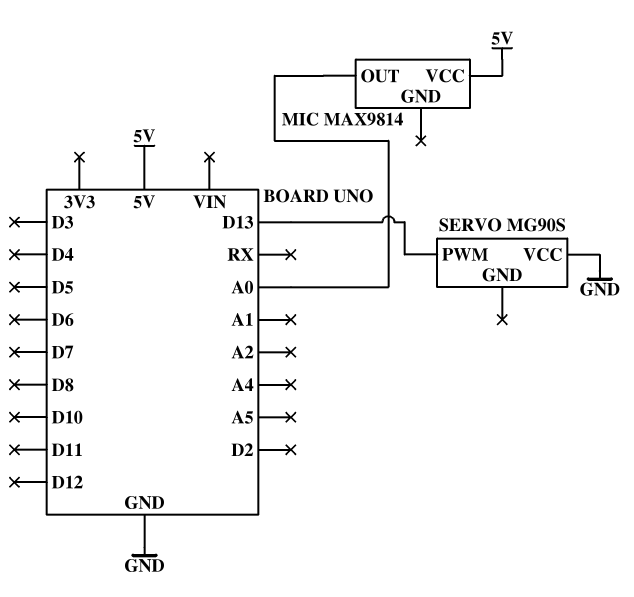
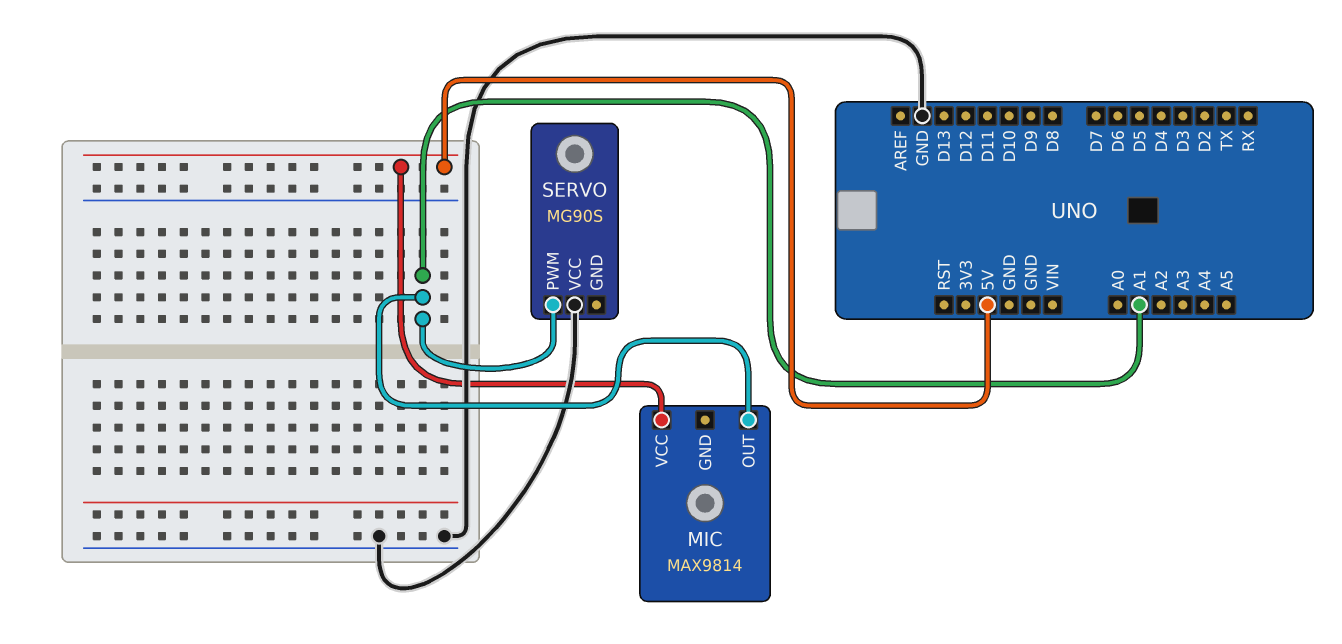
MIC pin OUT: A0 -> A1
SERVO pin PWM: D13 -> A1

